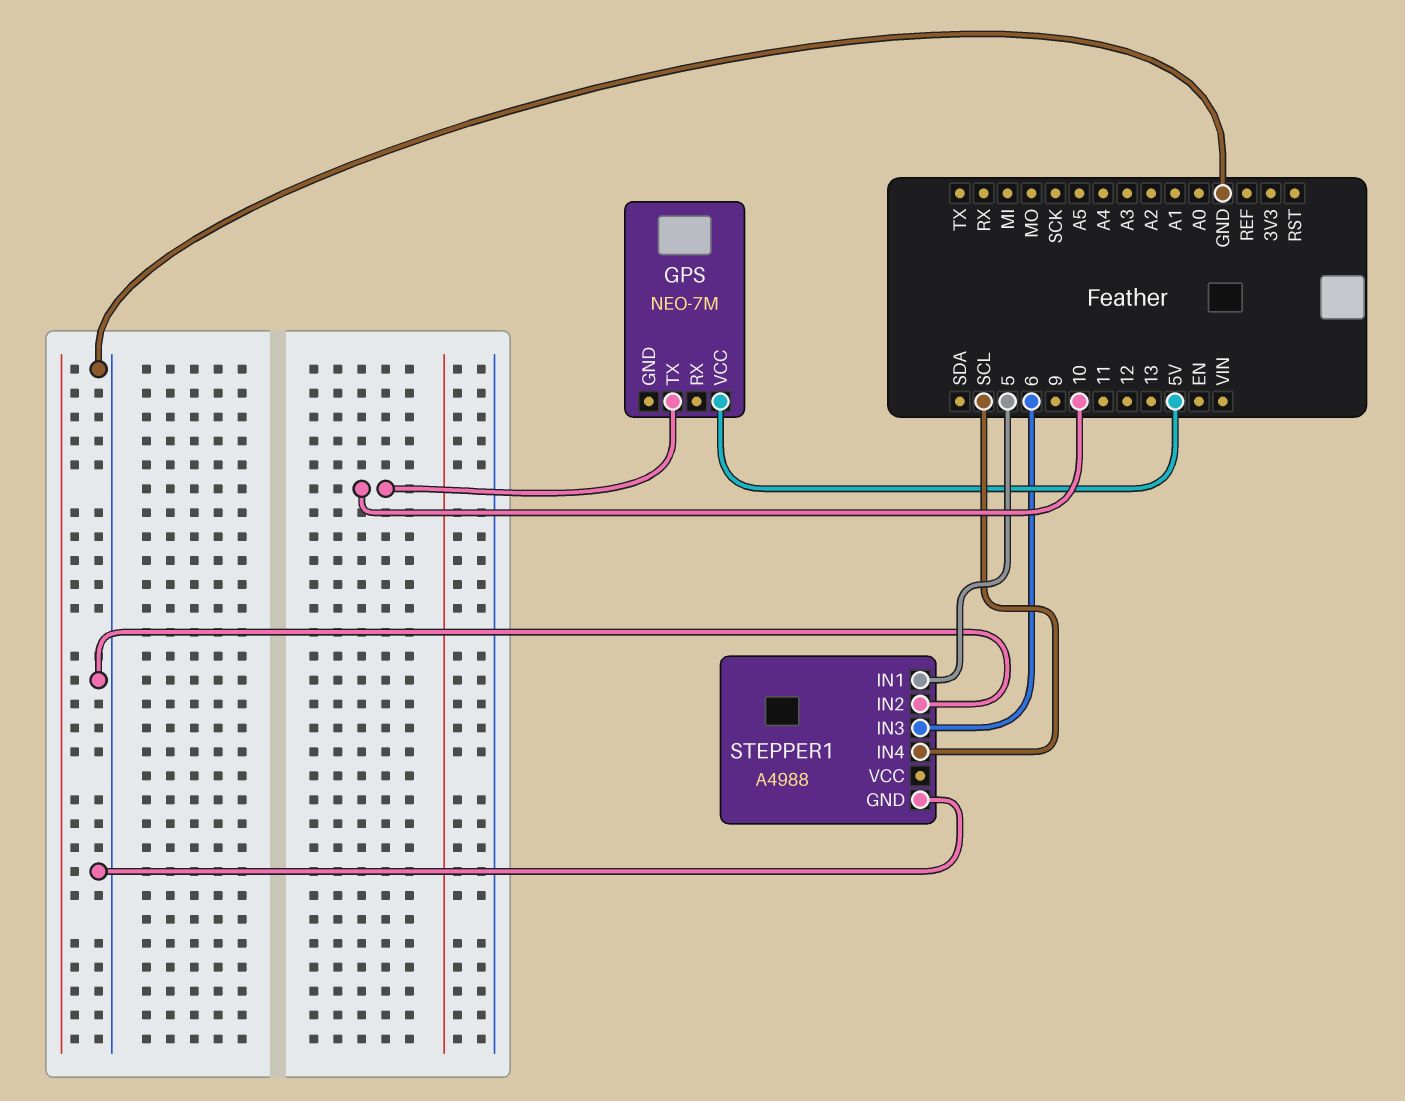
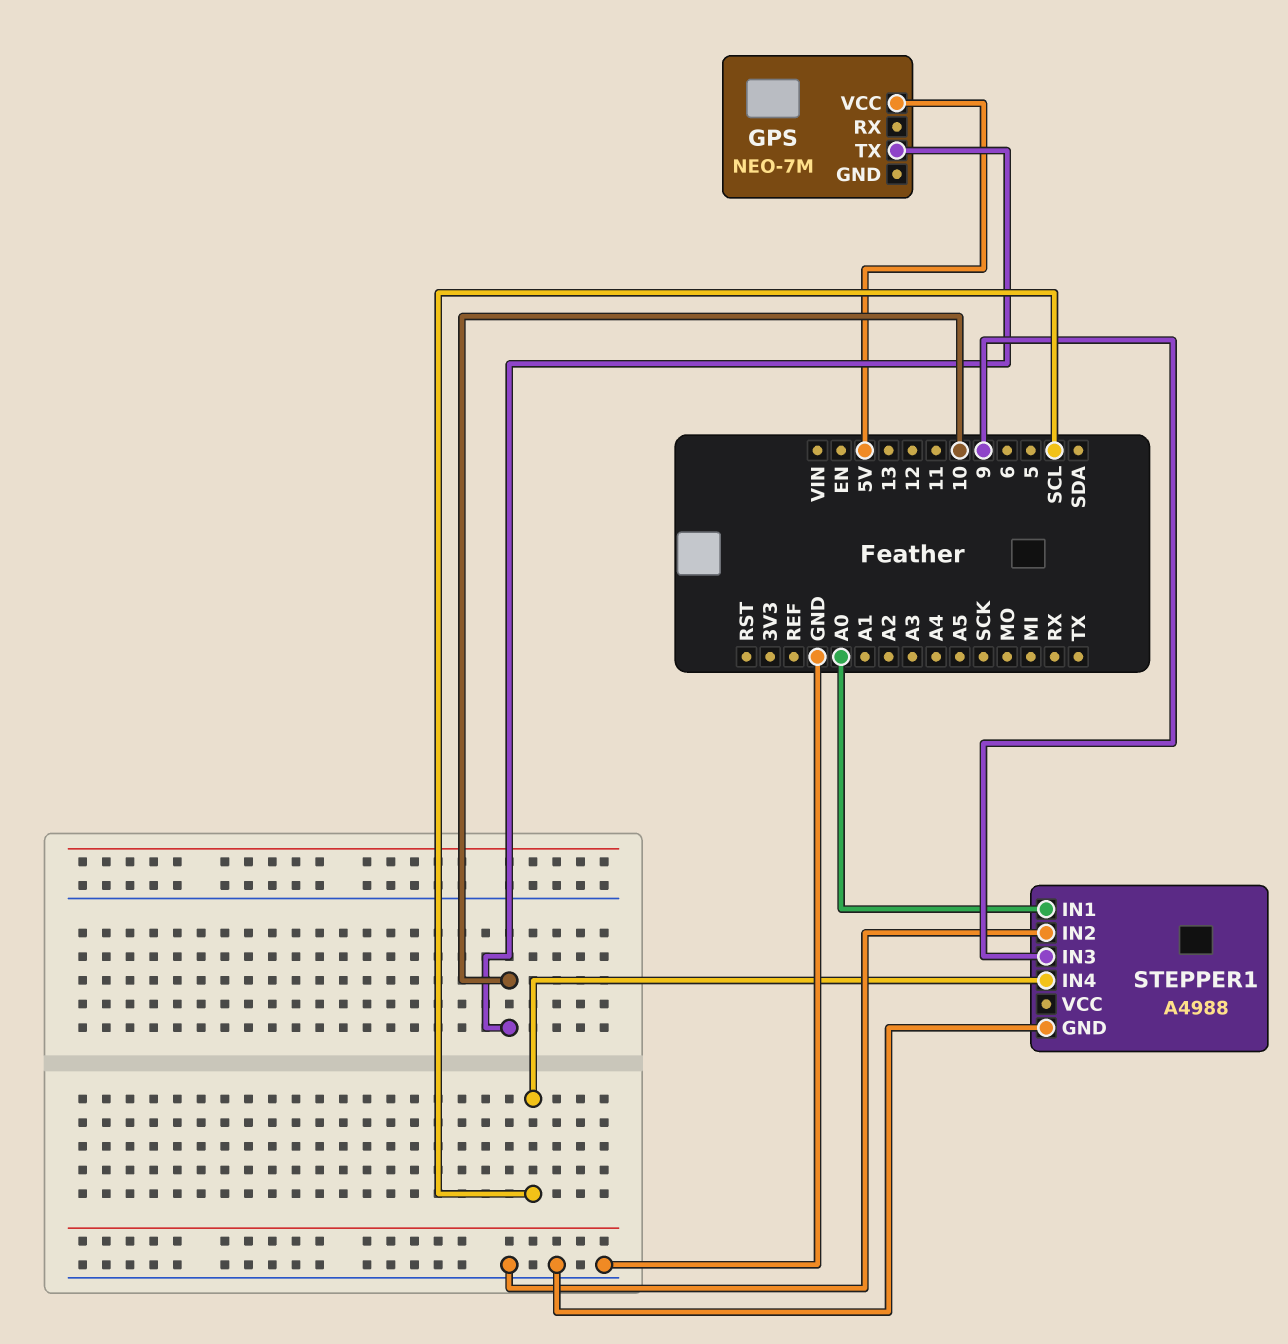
STEPPER1 pin IN1: 5 -> A0
STEPPER1 pin IN3: 6 -> 9

